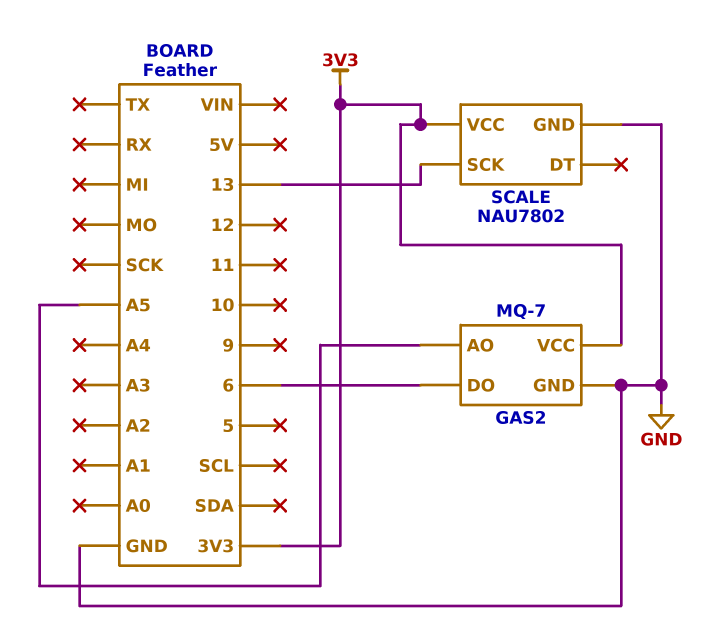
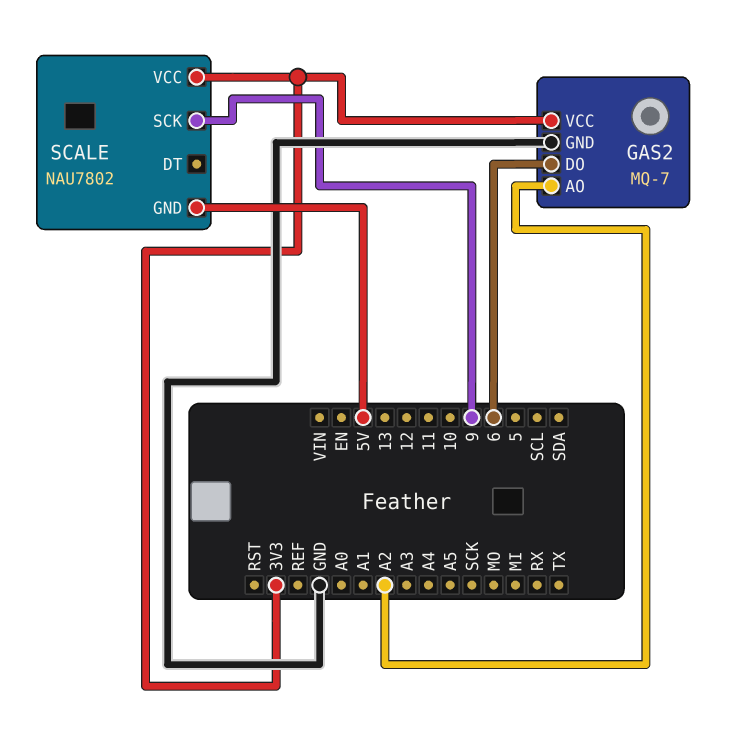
GAS2 pin AO: A5 -> A2
SCALE pin GND: GND -> 5V
SCALE pin SCK: 13 -> 9

